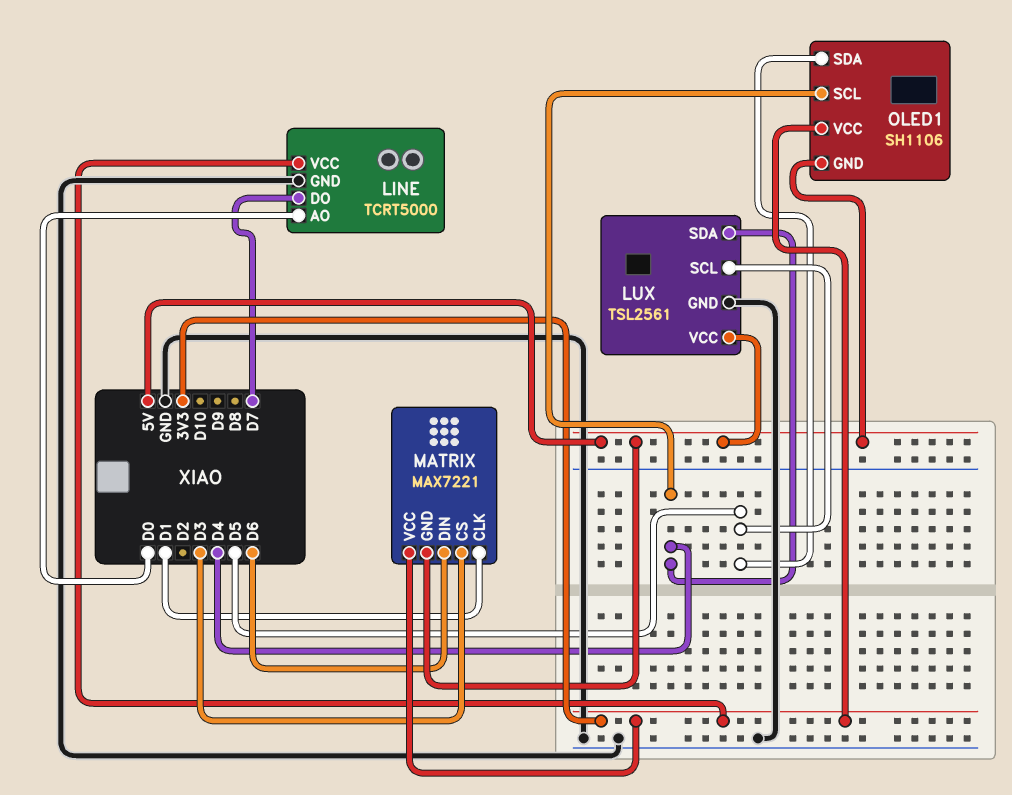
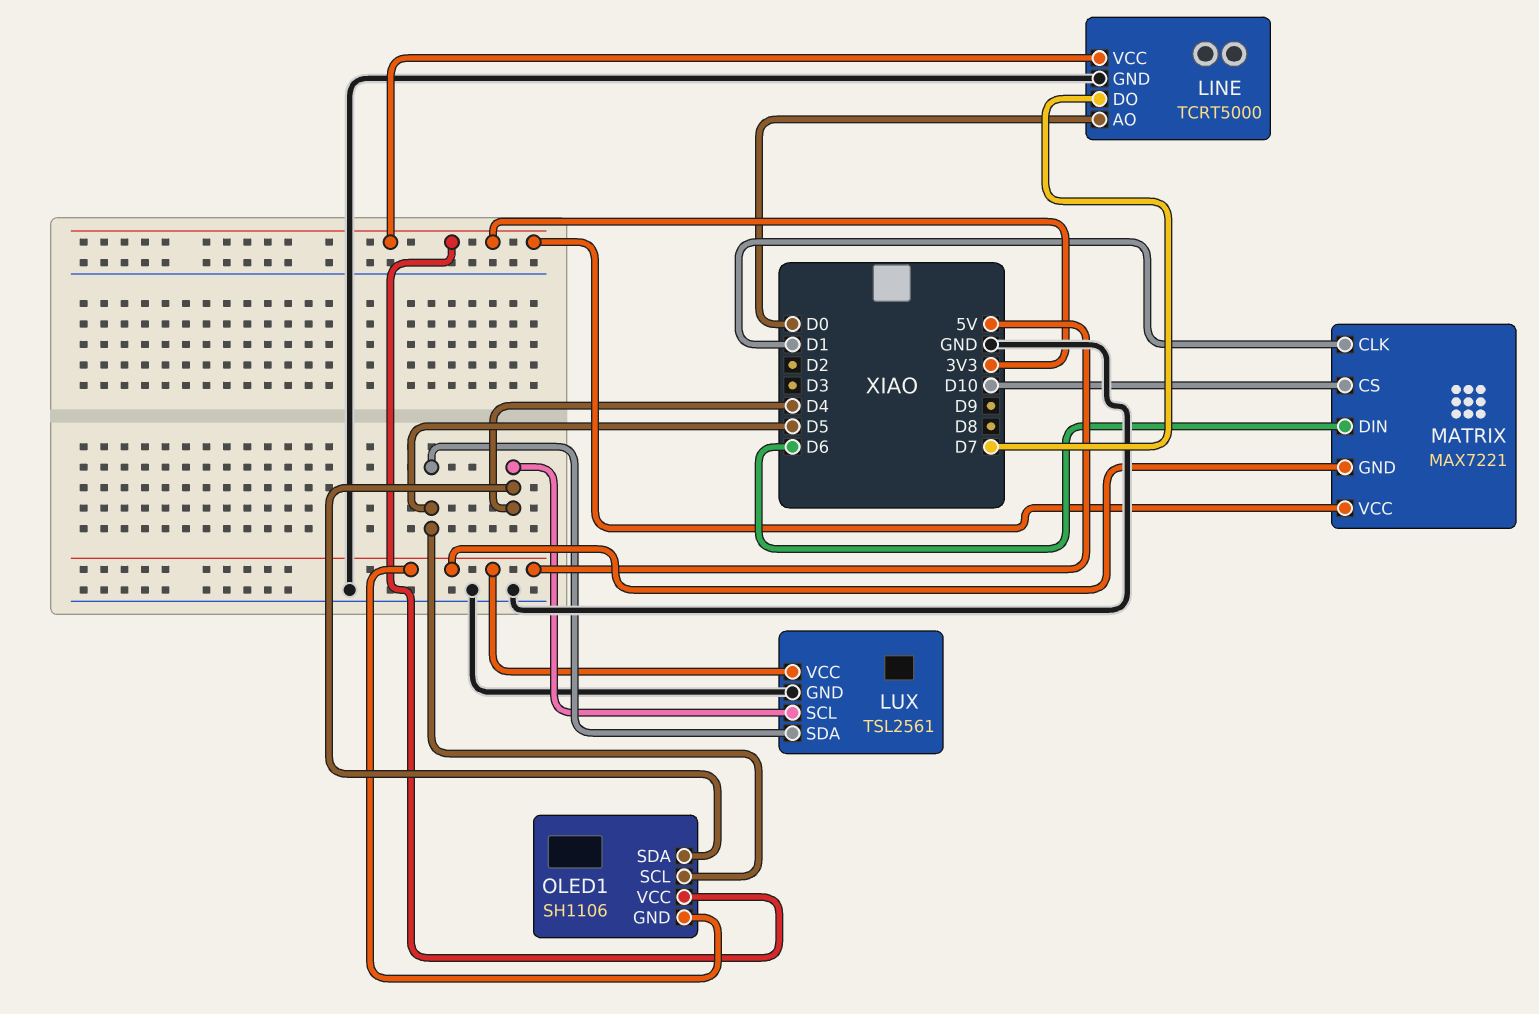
LUX pin SCL: D5 -> D4
LUX pin SDA: D4 -> D5
MATRIX pin CS: D3 -> D10
OLED1 pin SCL: D4 -> D5
OLED1 pin SDA: D5 -> D4

